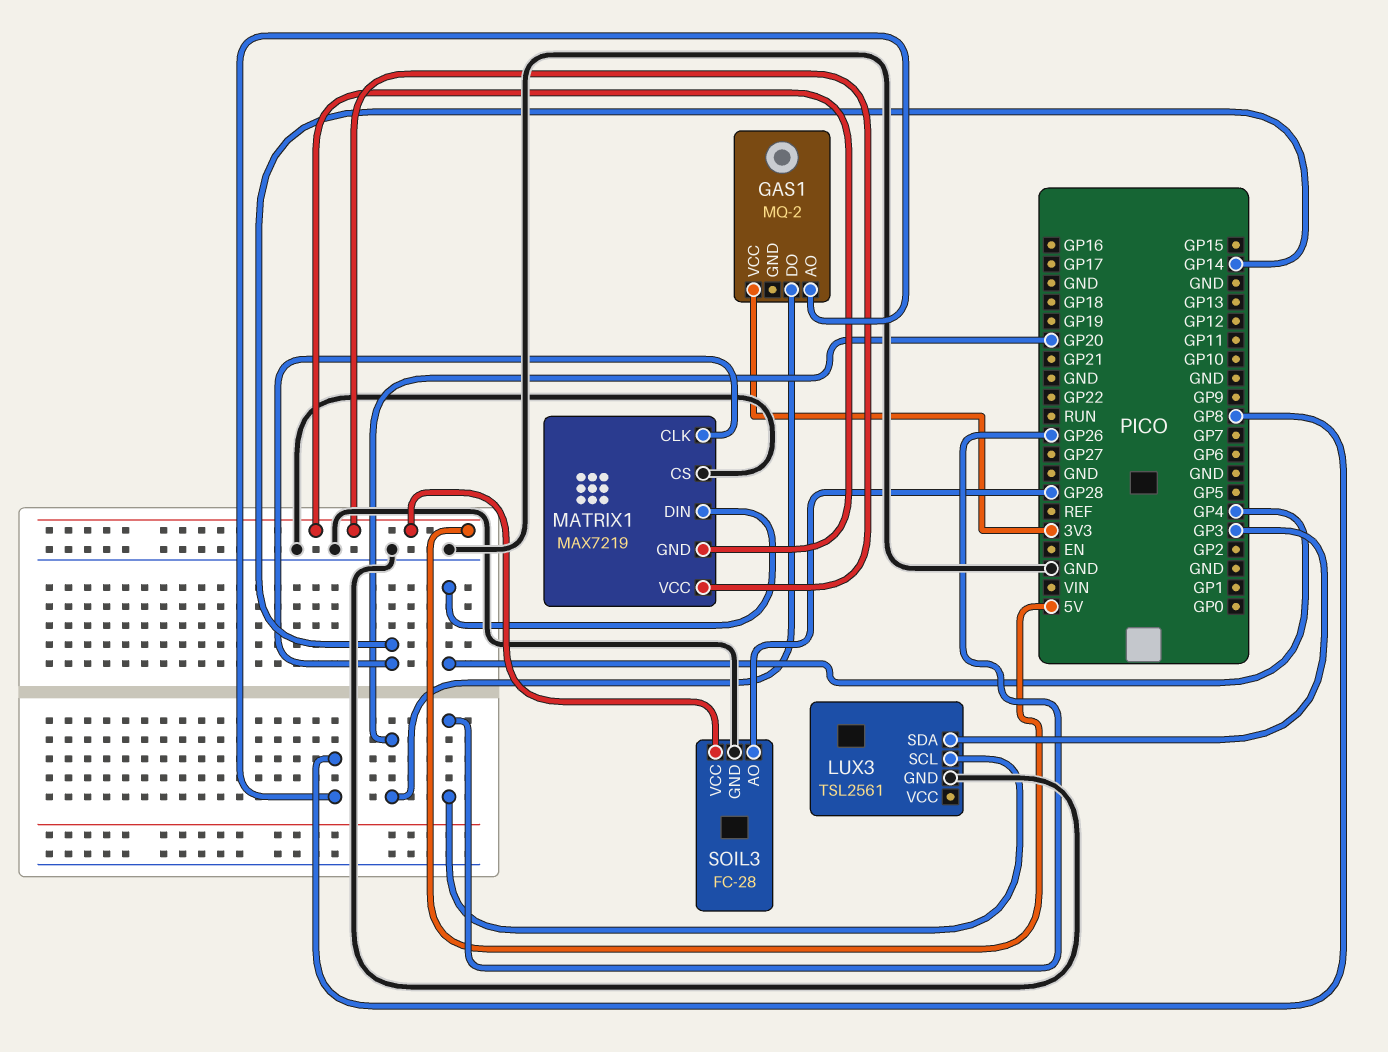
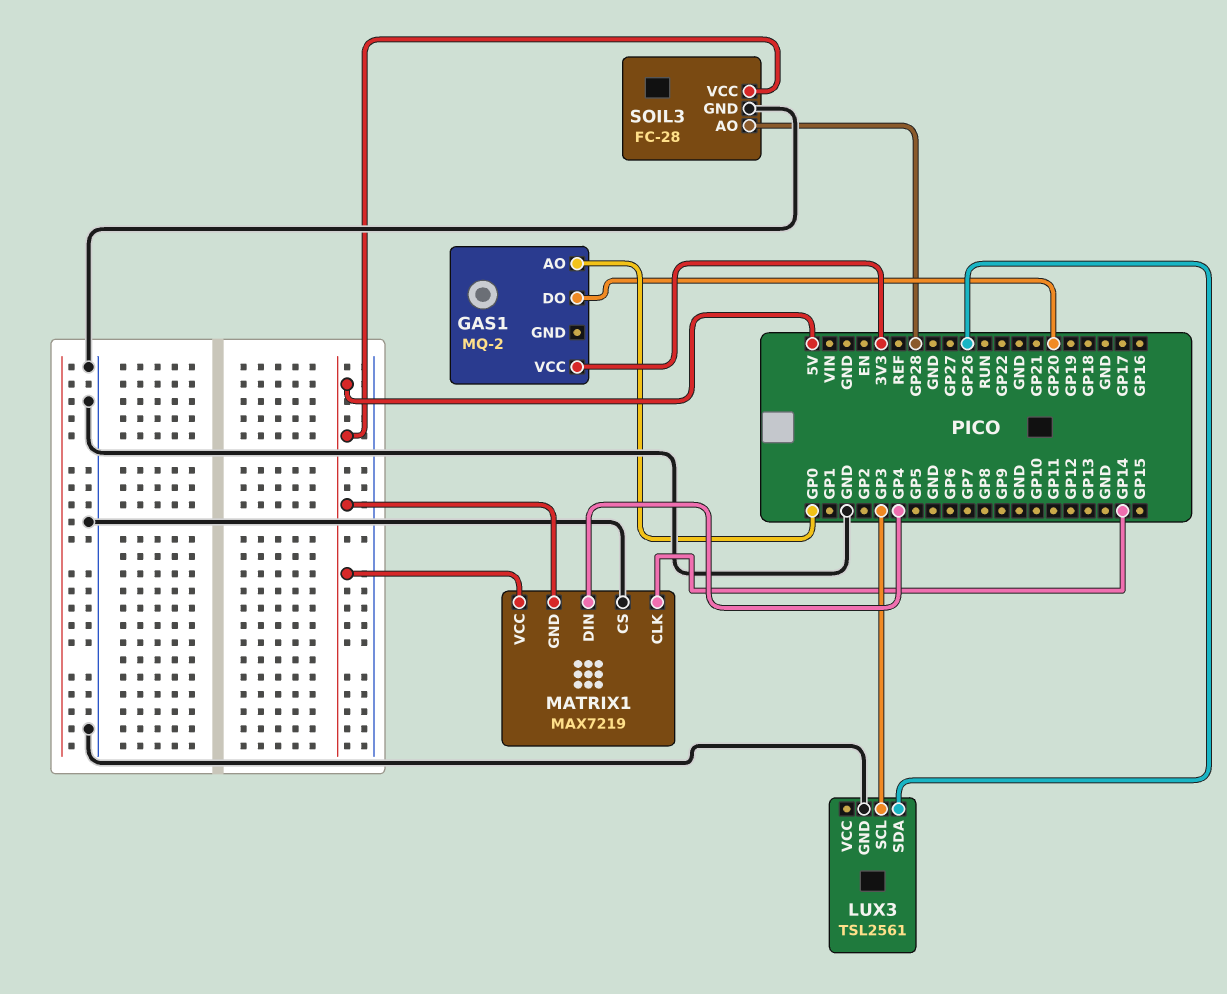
GAS1 pin AO: GP8 -> GP0
LUX3 pin SCL: GP26 -> GP3
LUX3 pin SDA: GP3 -> GP26

